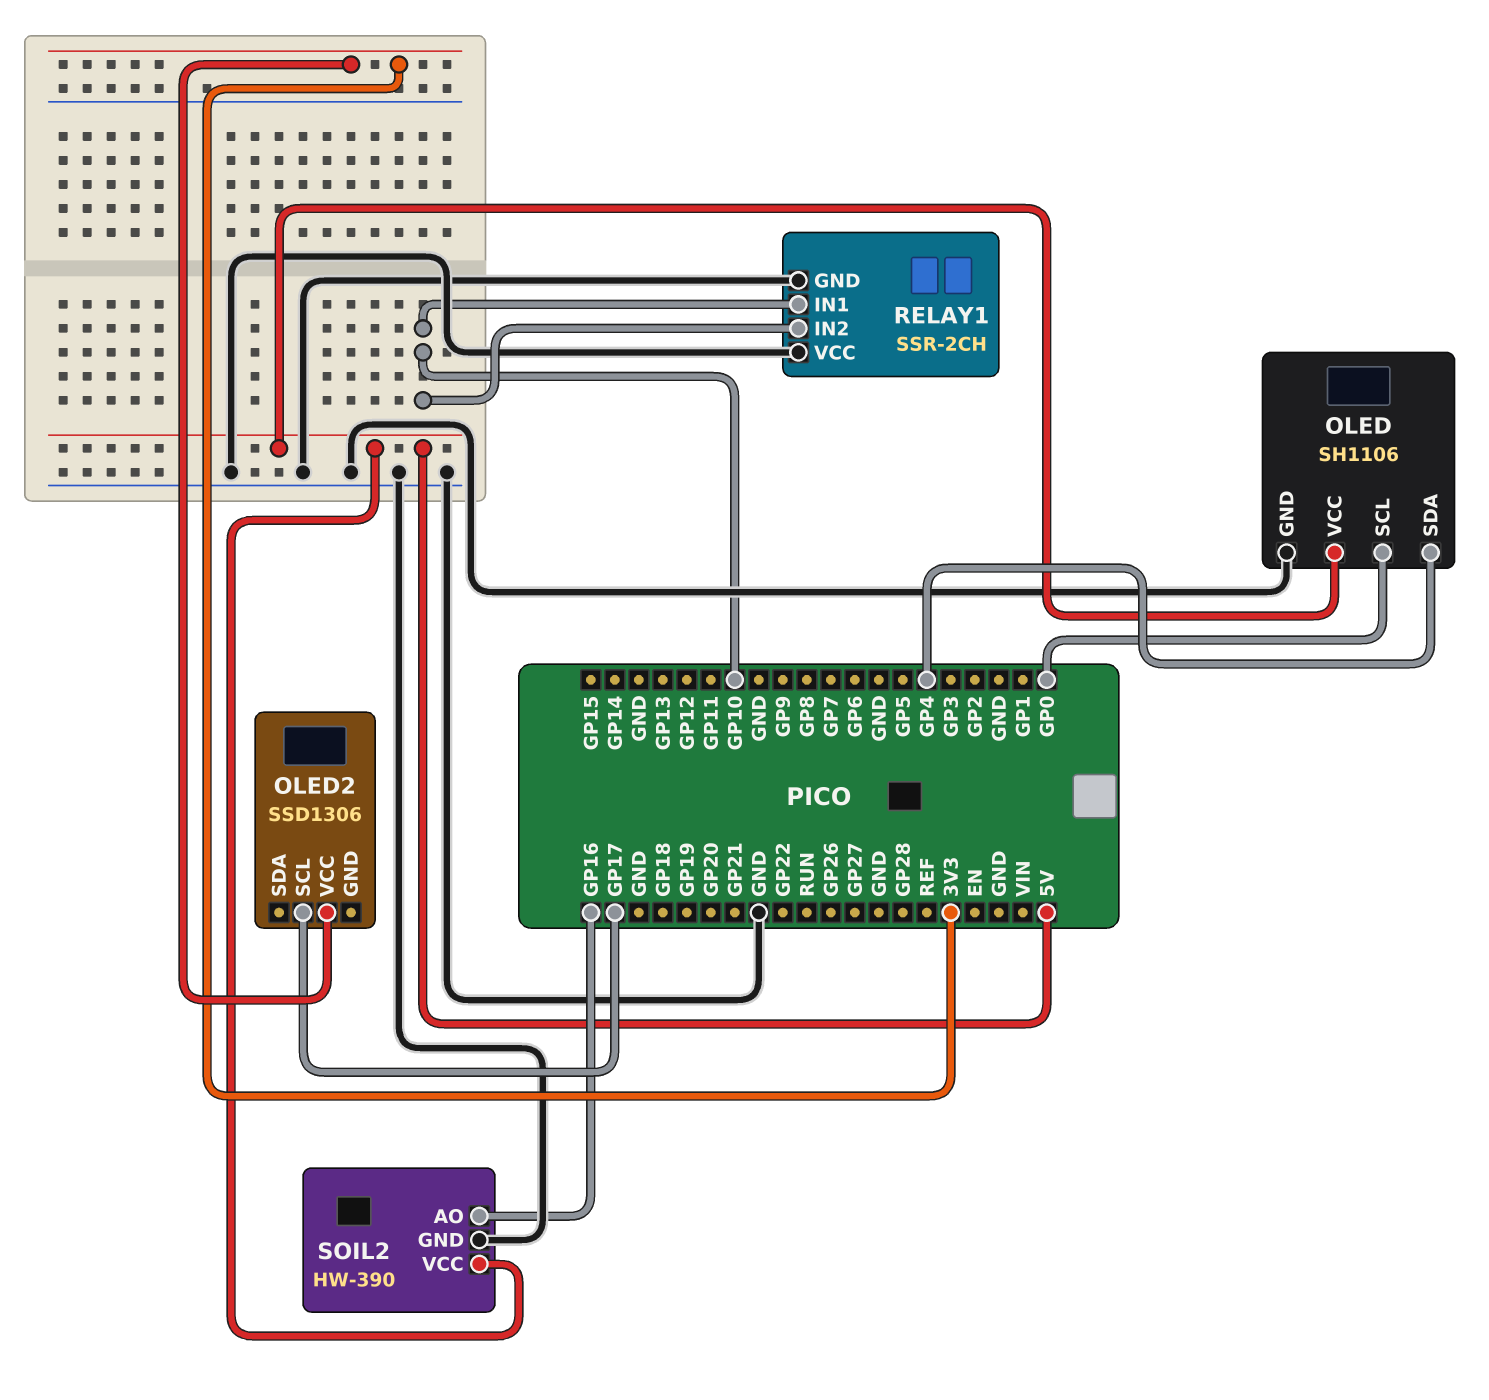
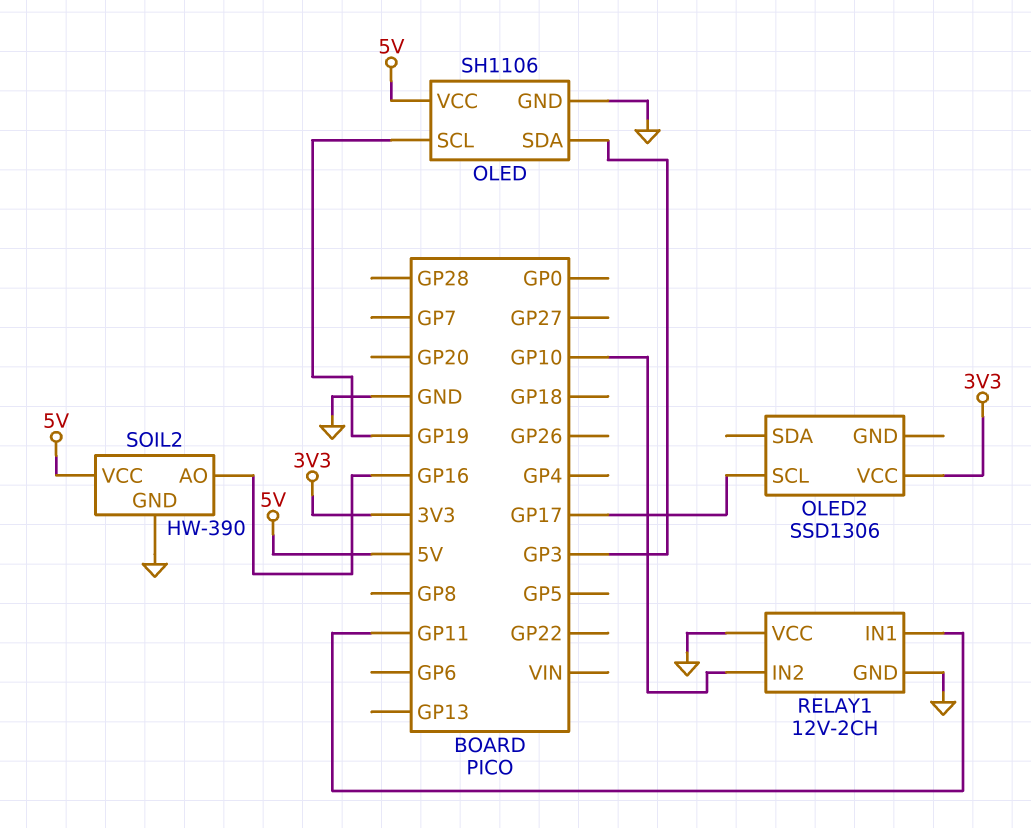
OLED pin SCL: GP0 -> GP19
OLED pin SDA: GP4 -> GP3
RELAY1: SSR-2CH -> 12V-2CH
RELAY1 pin IN1: GP10 -> GP11

